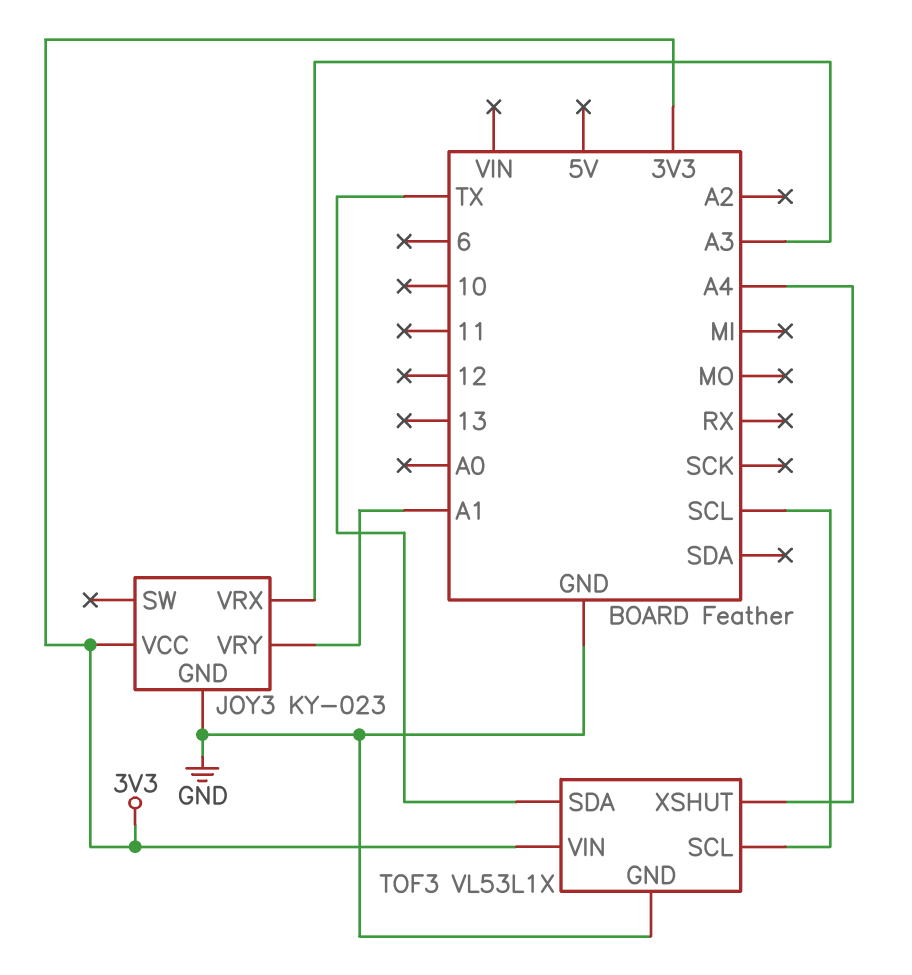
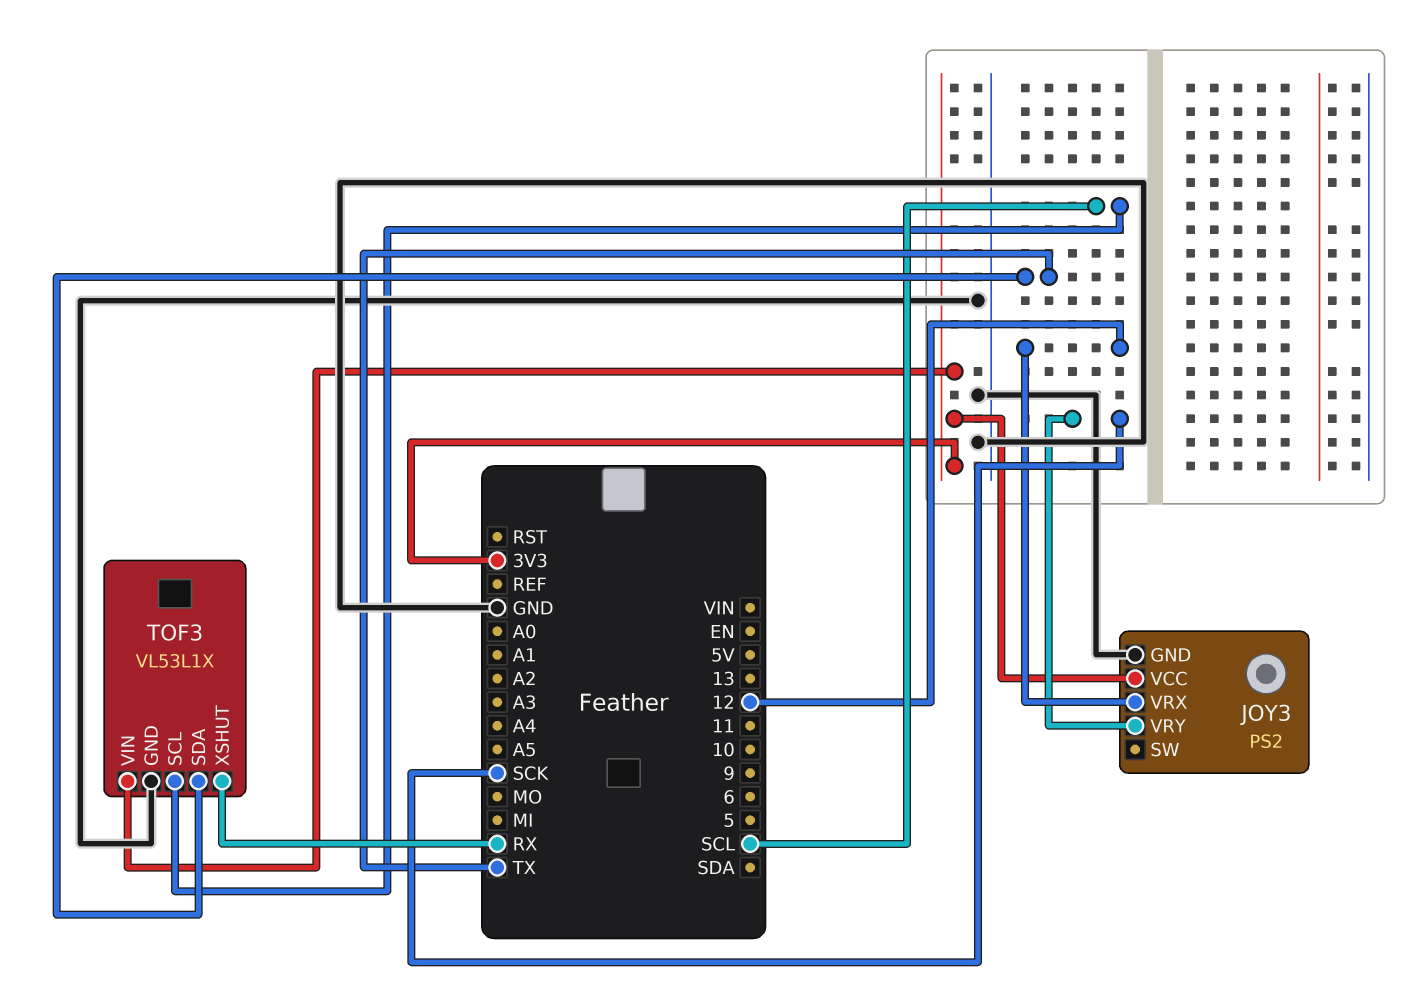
JOY3: KY-023 -> PS2
JOY3 pin VRX: A3 -> 12
JOY3 pin VRY: A1 -> SCK
TOF3 pin XSHUT: A4 -> RX

